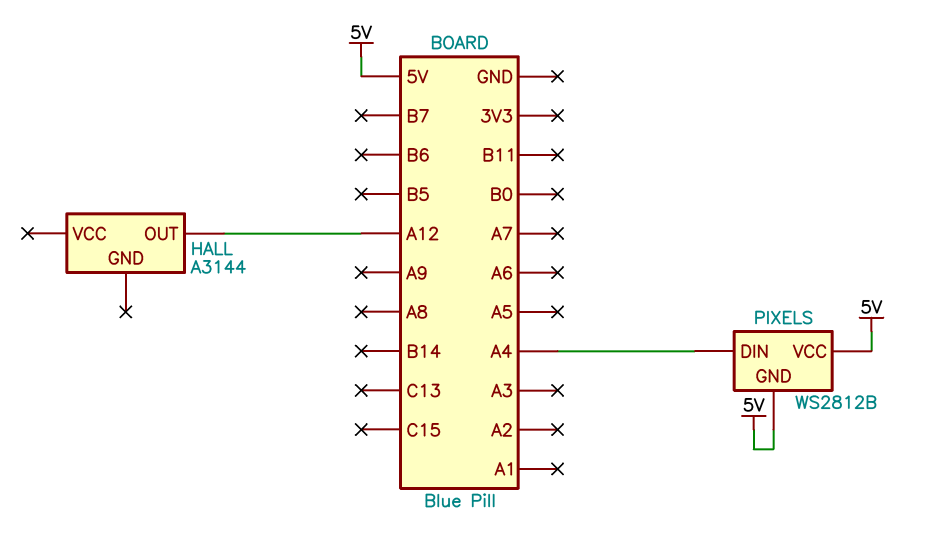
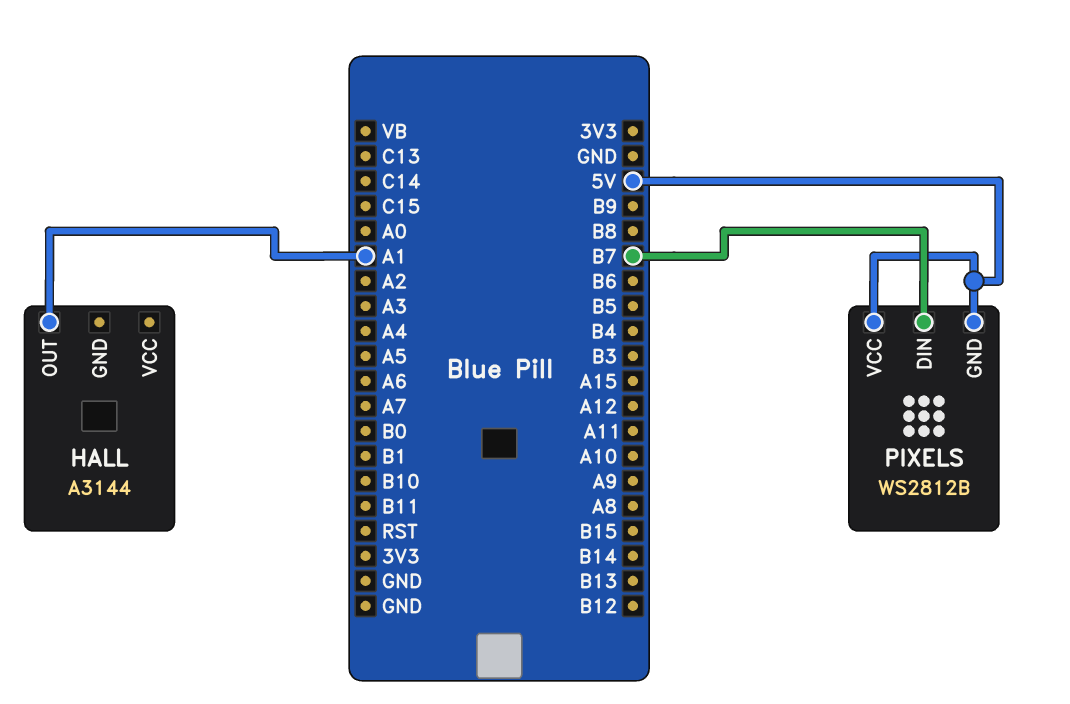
HALL pin OUT: A12 -> A1
PIXELS pin DIN: A4 -> B7

